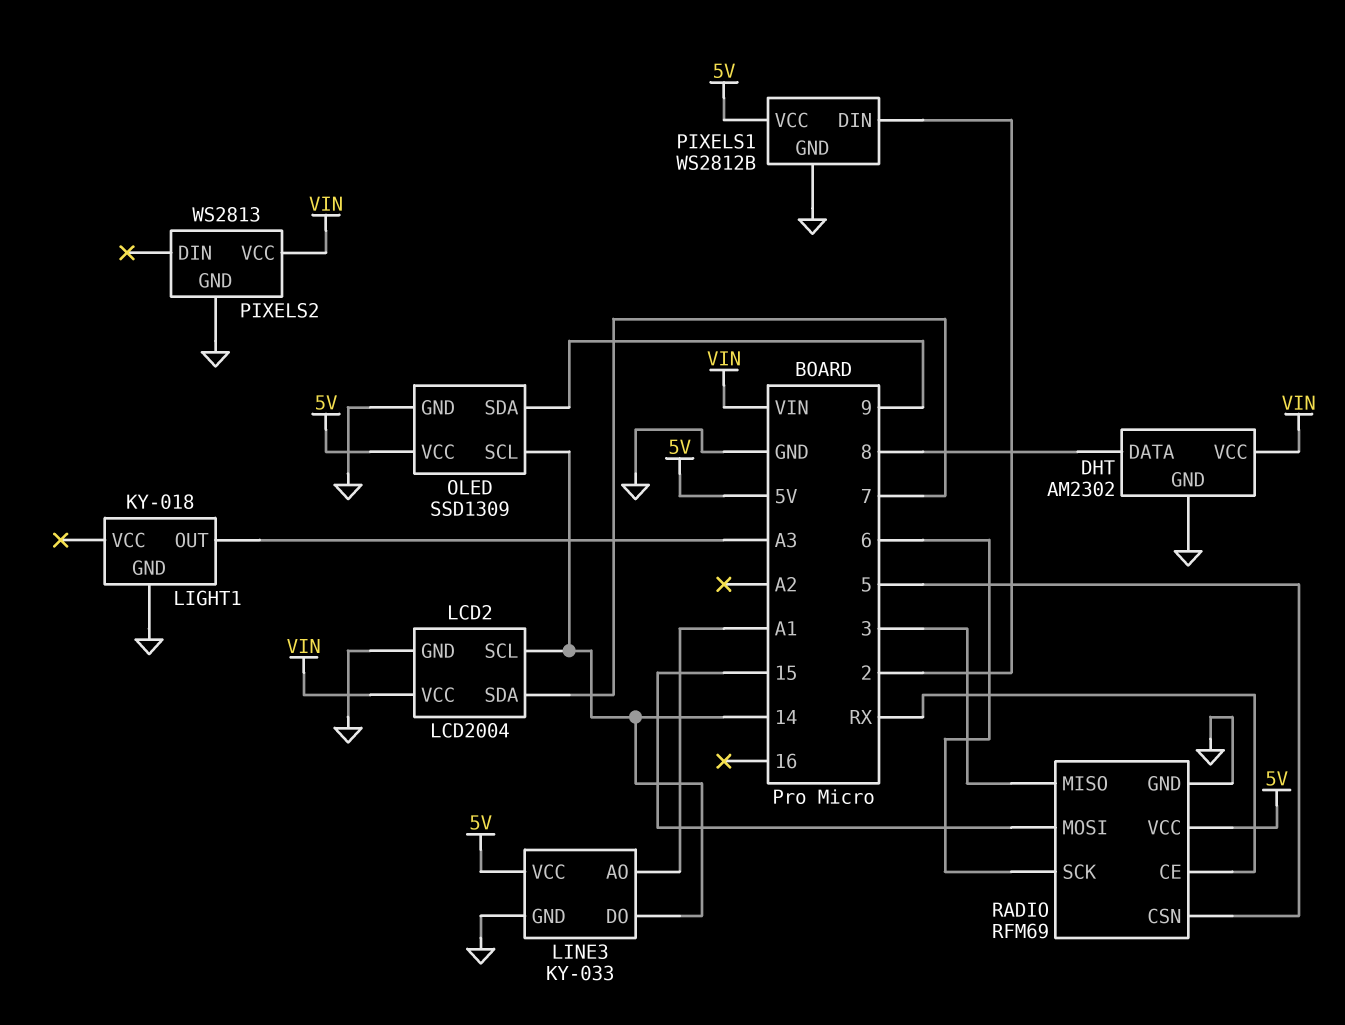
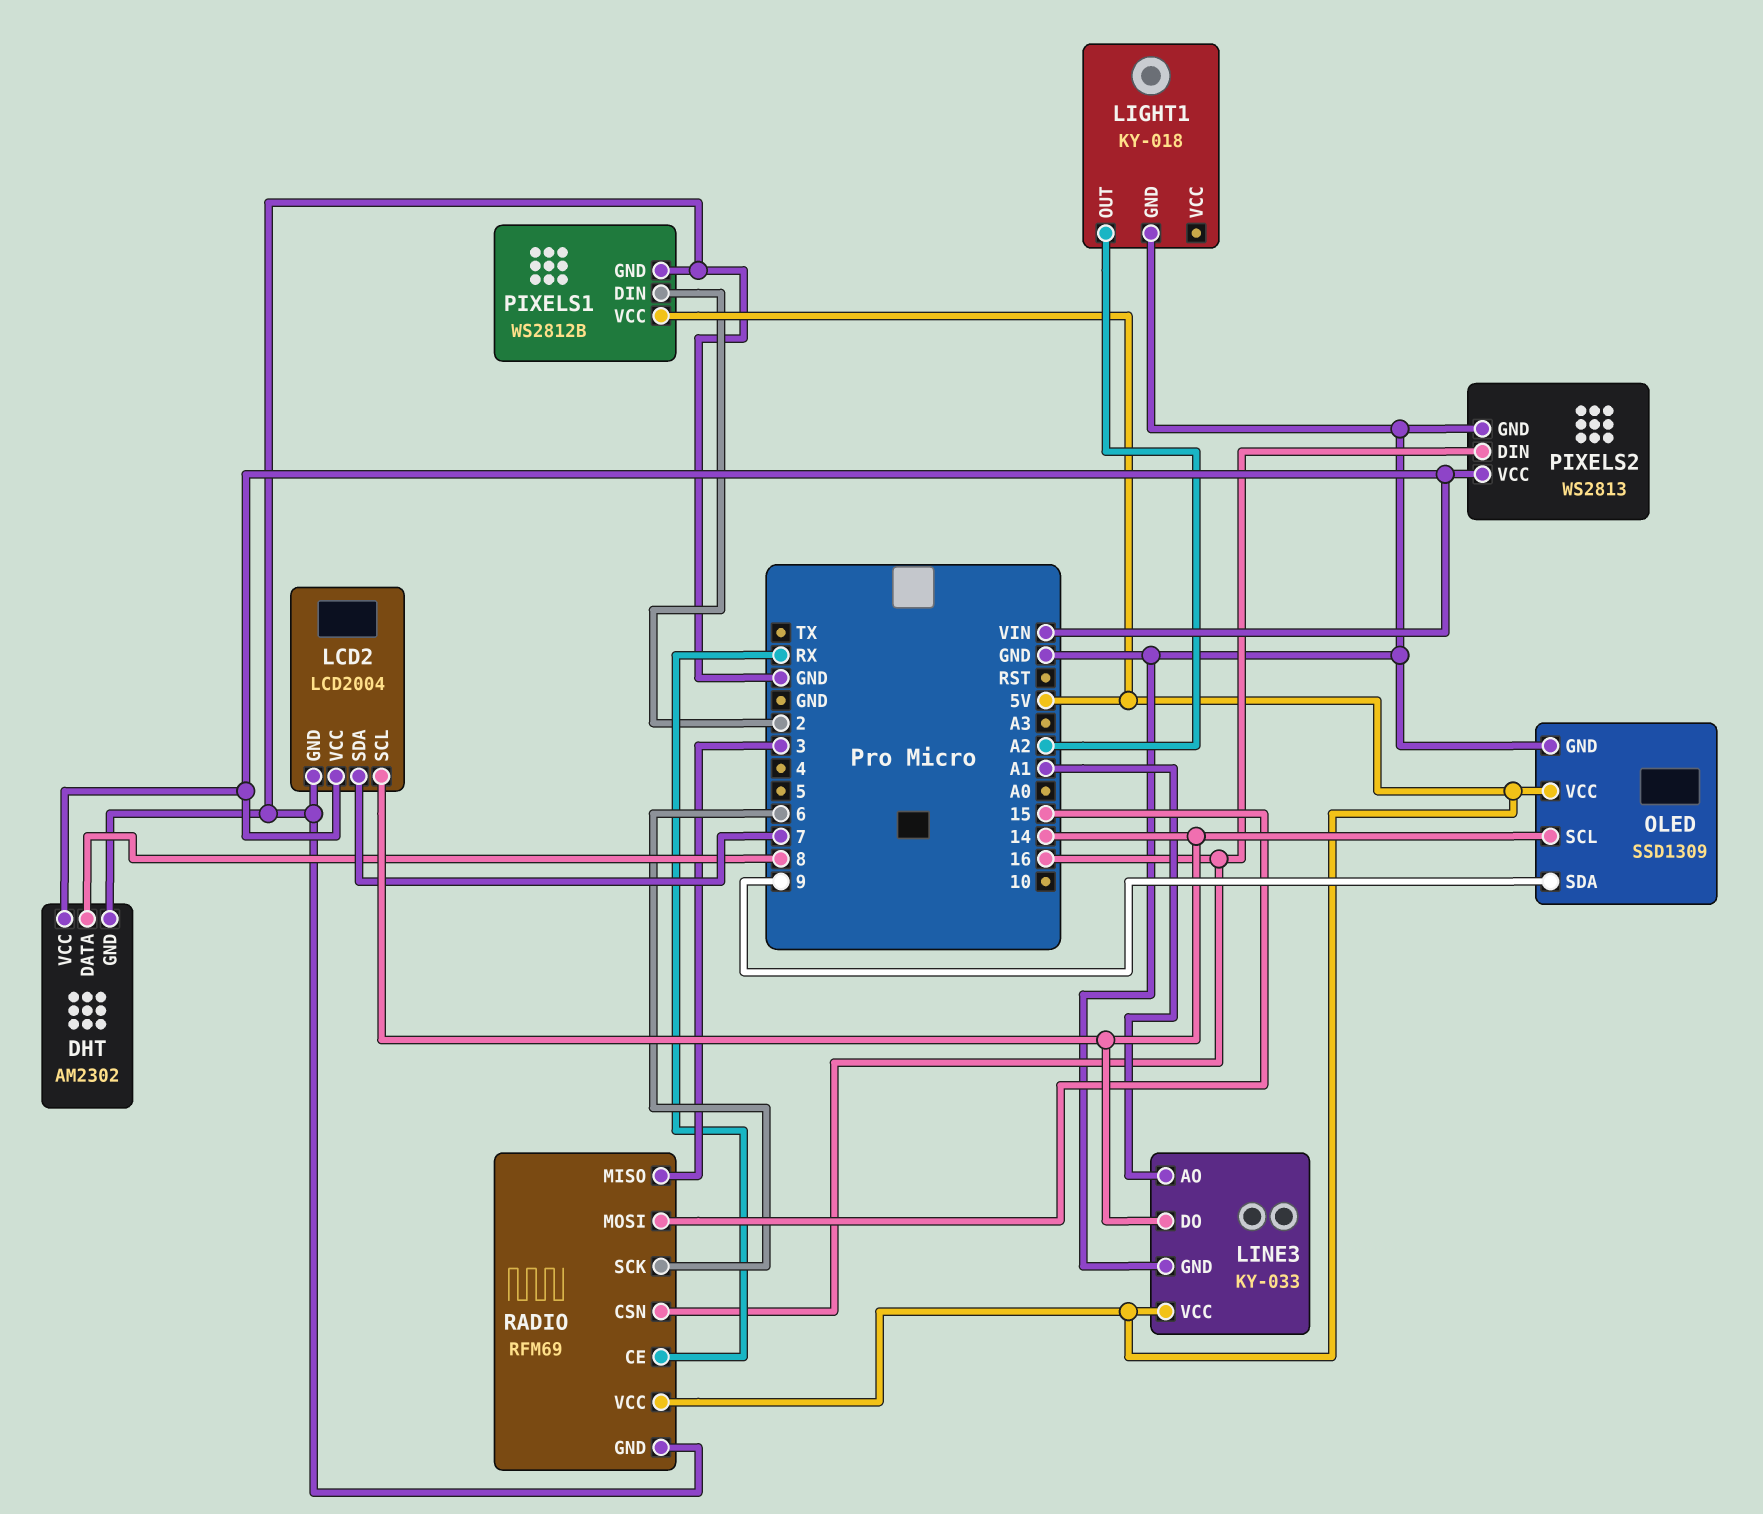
LIGHT1 pin OUT: A3 -> A2
PIXELS2 pin DIN: none -> 16
RADIO pin CSN: 5 -> 16

